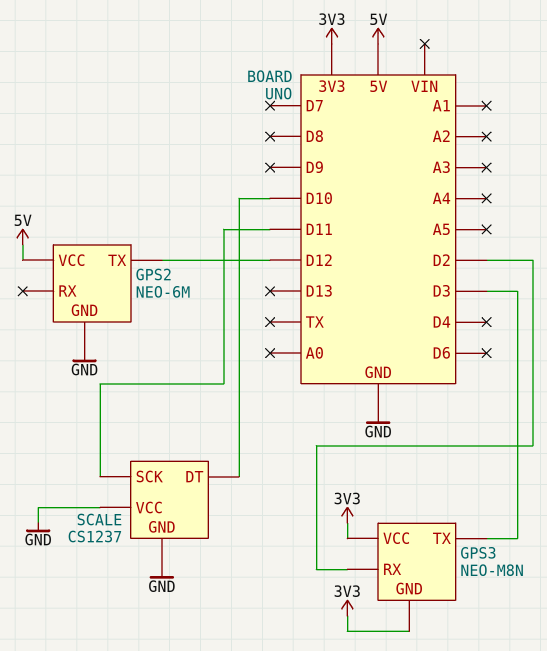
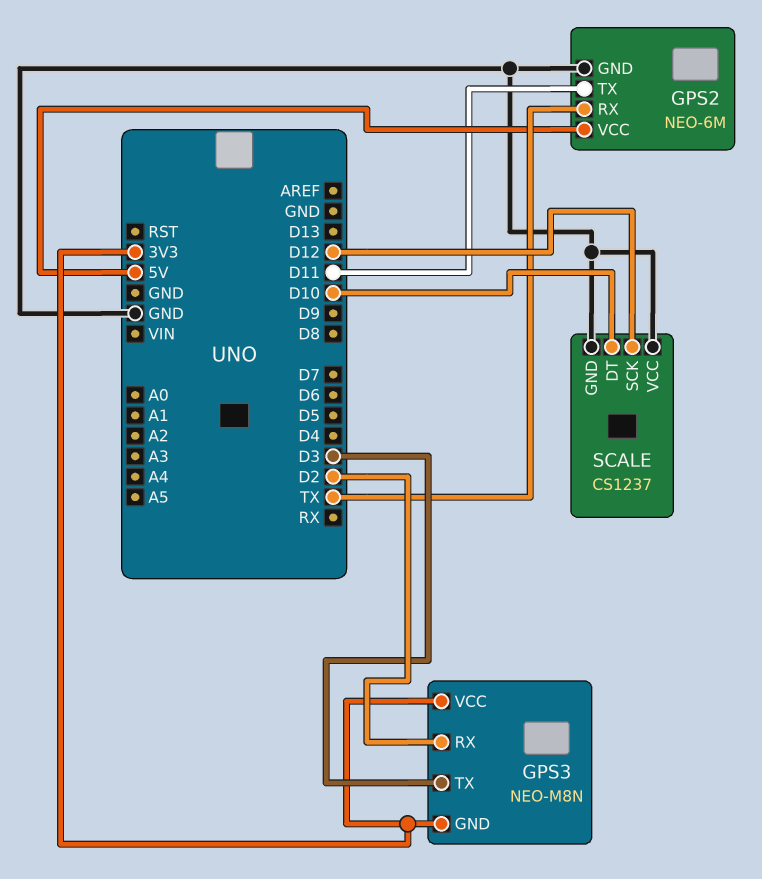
GPS2 pin RX: none -> TX
GPS2 pin TX: D12 -> D11
SCALE pin SCK: D11 -> D12

